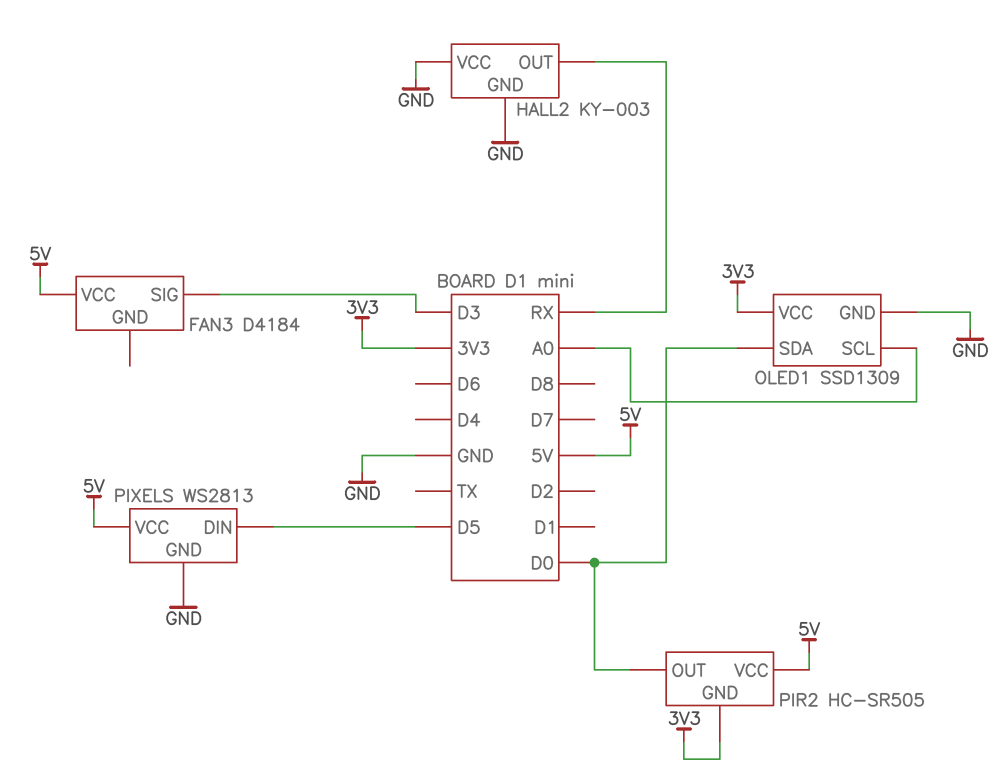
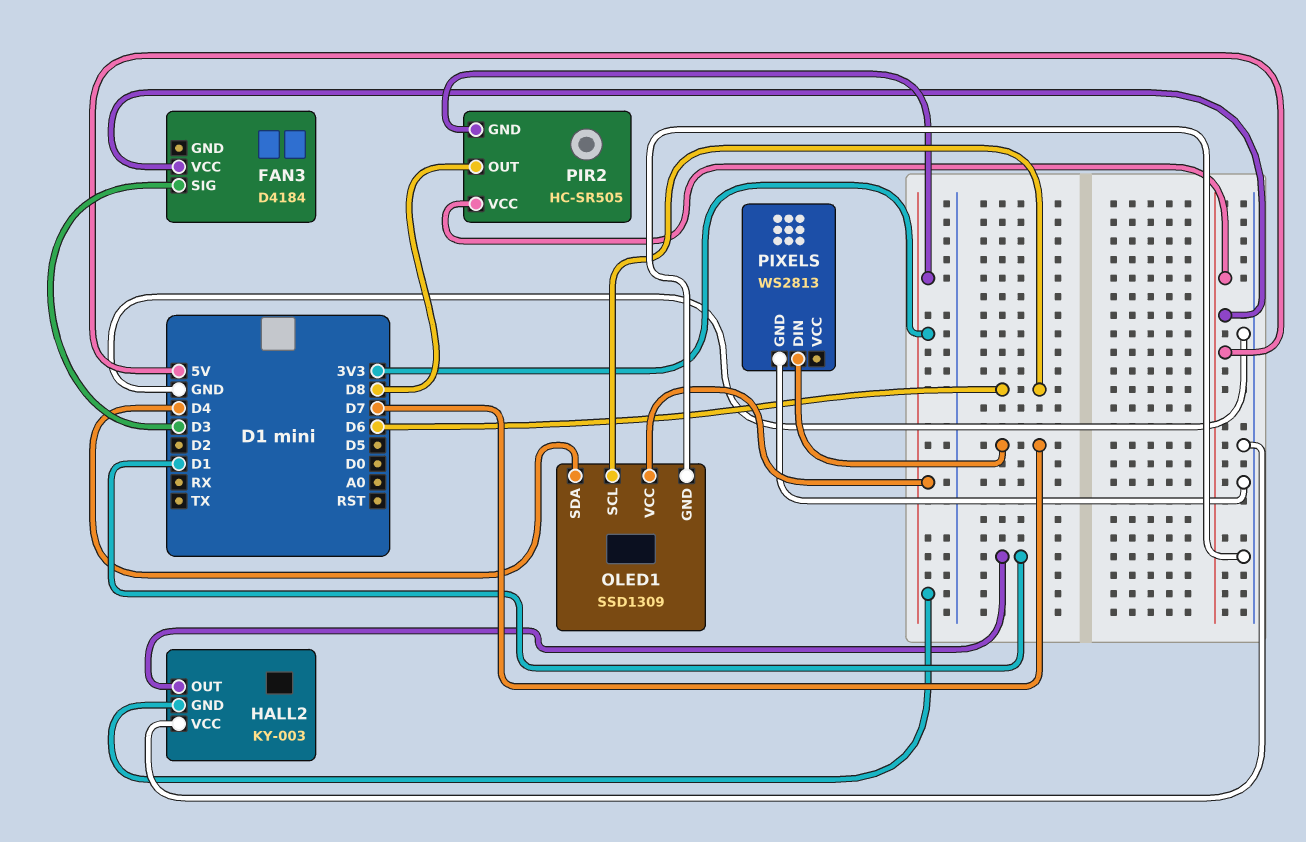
HALL2 pin GND: GND -> 3V3
HALL2 pin OUT: RX -> D1
OLED1 pin SCL: A0 -> D6
OLED1 pin SDA: D0 -> D4
PIR2 pin OUT: D0 -> D8
PIXELS pin DIN: D5 -> D7
PIXELS pin VCC: 5V -> none

